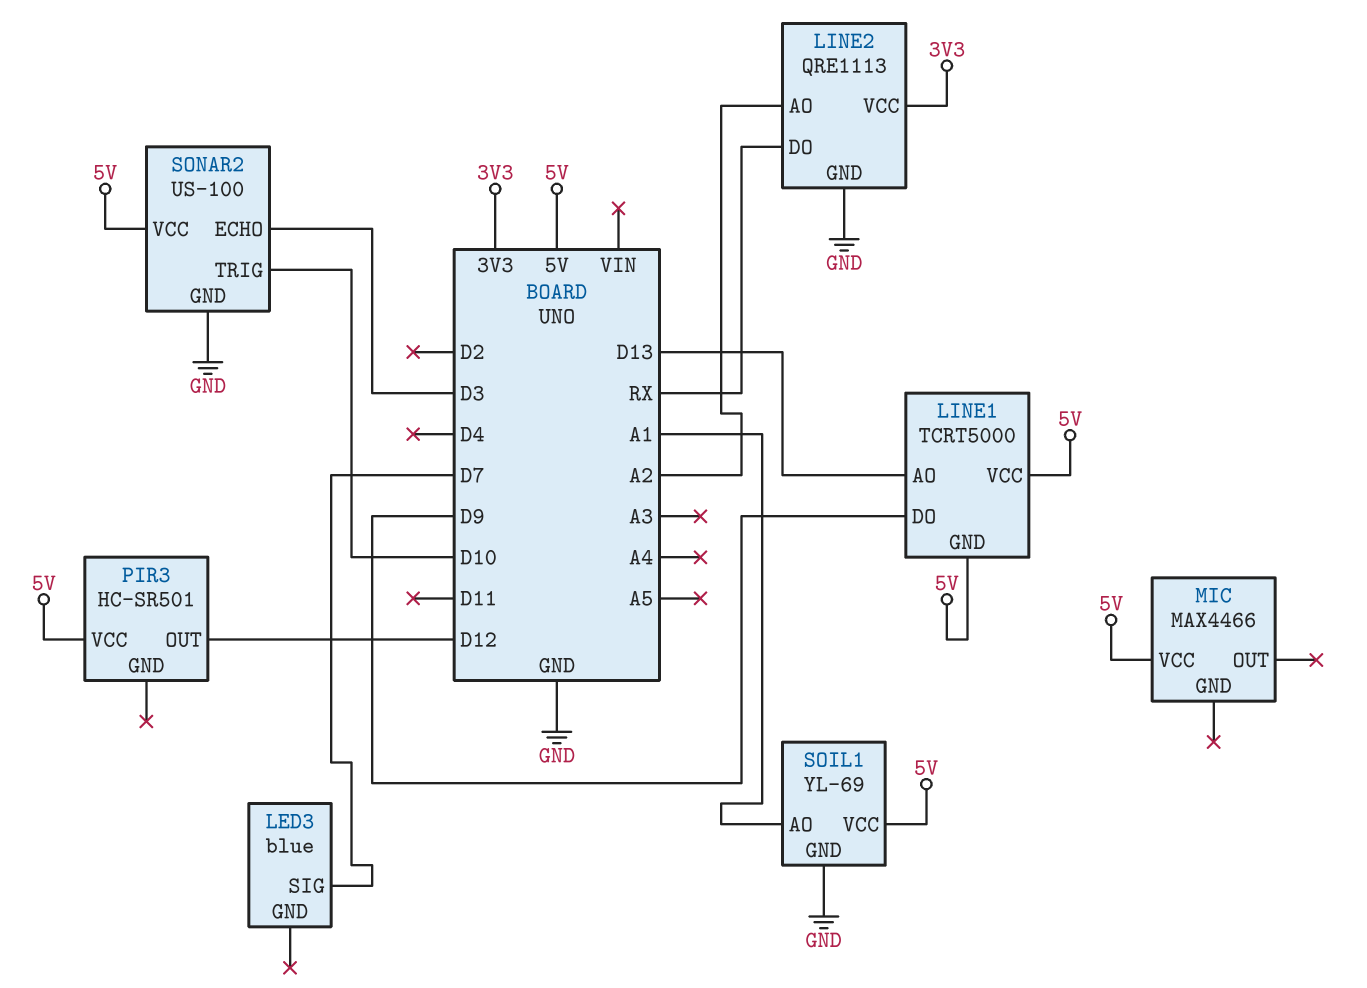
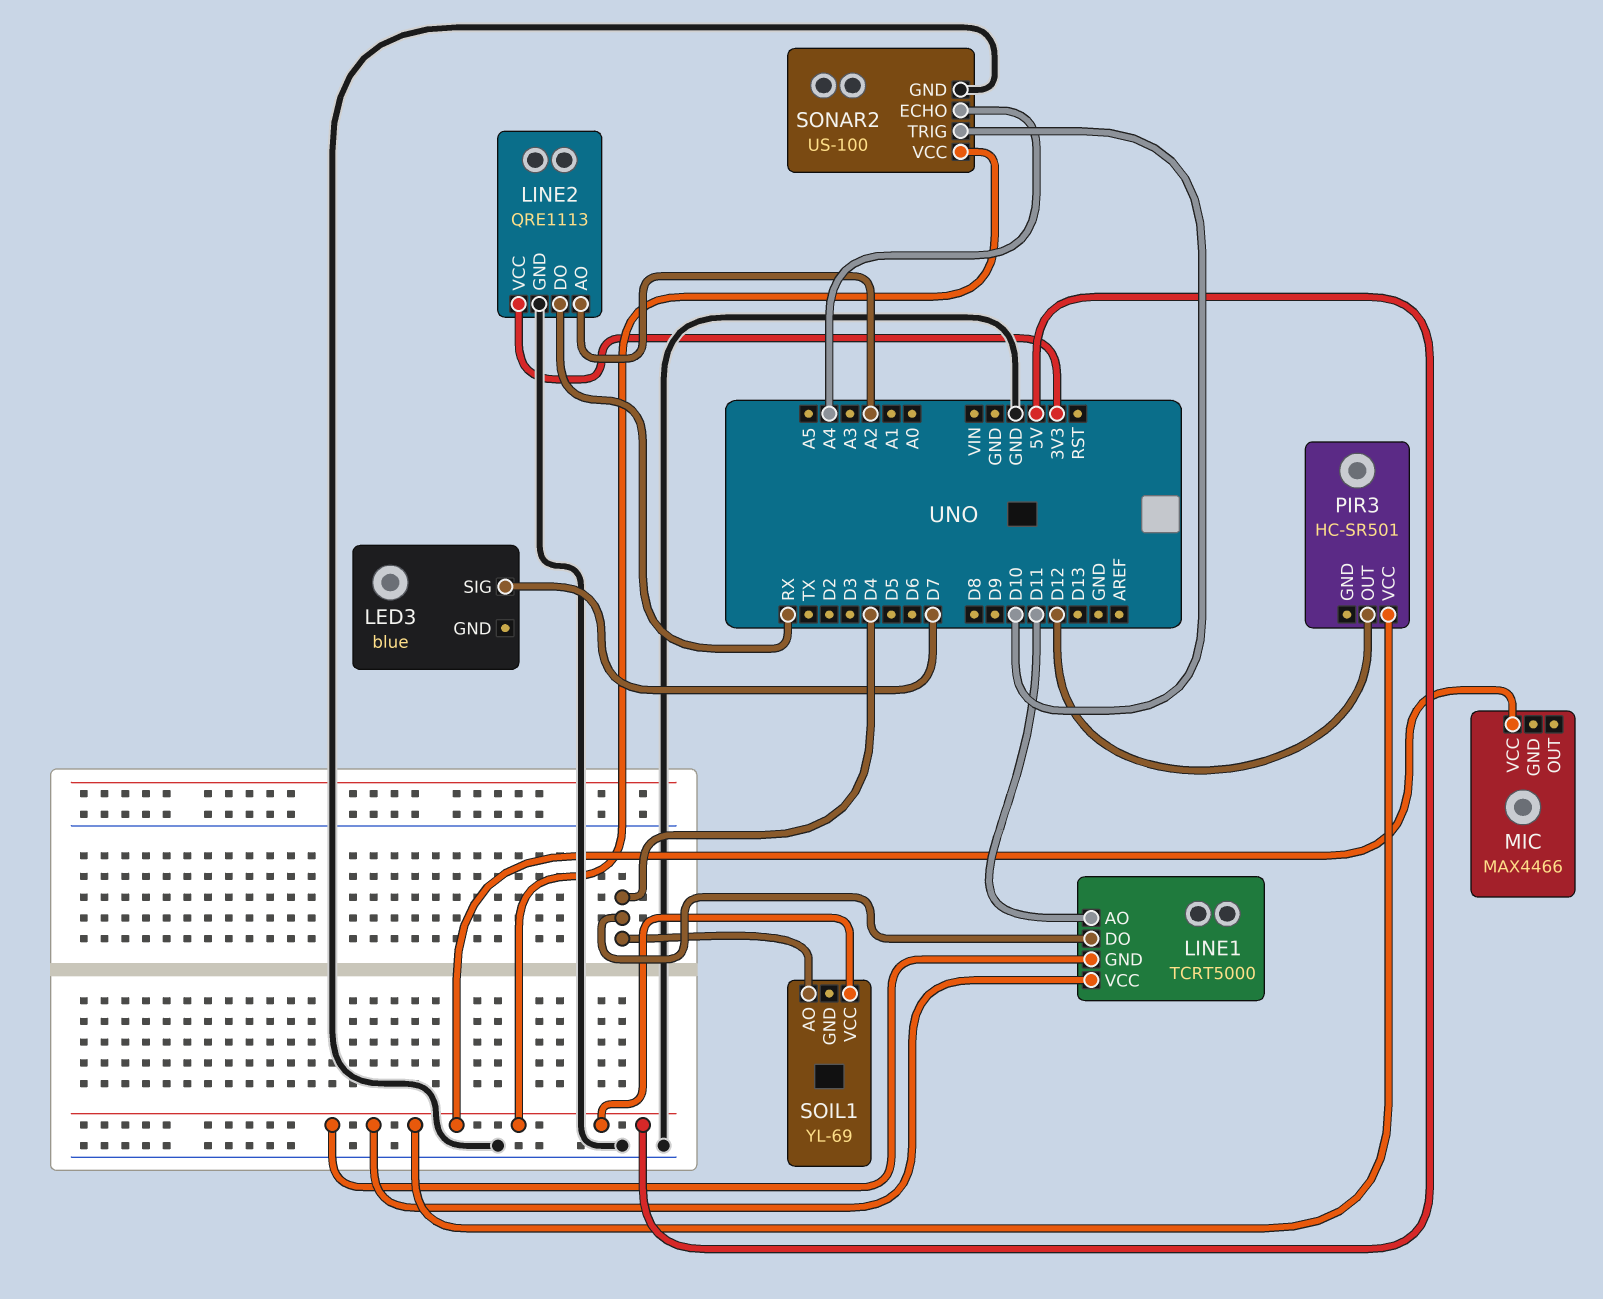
LINE1 pin AO: D13 -> D11
LINE1 pin DO: D9 -> D4
SOIL1 pin AO: A1 -> D4
SOIL1 pin GND: GND -> none
SONAR2 pin ECHO: D3 -> A4

